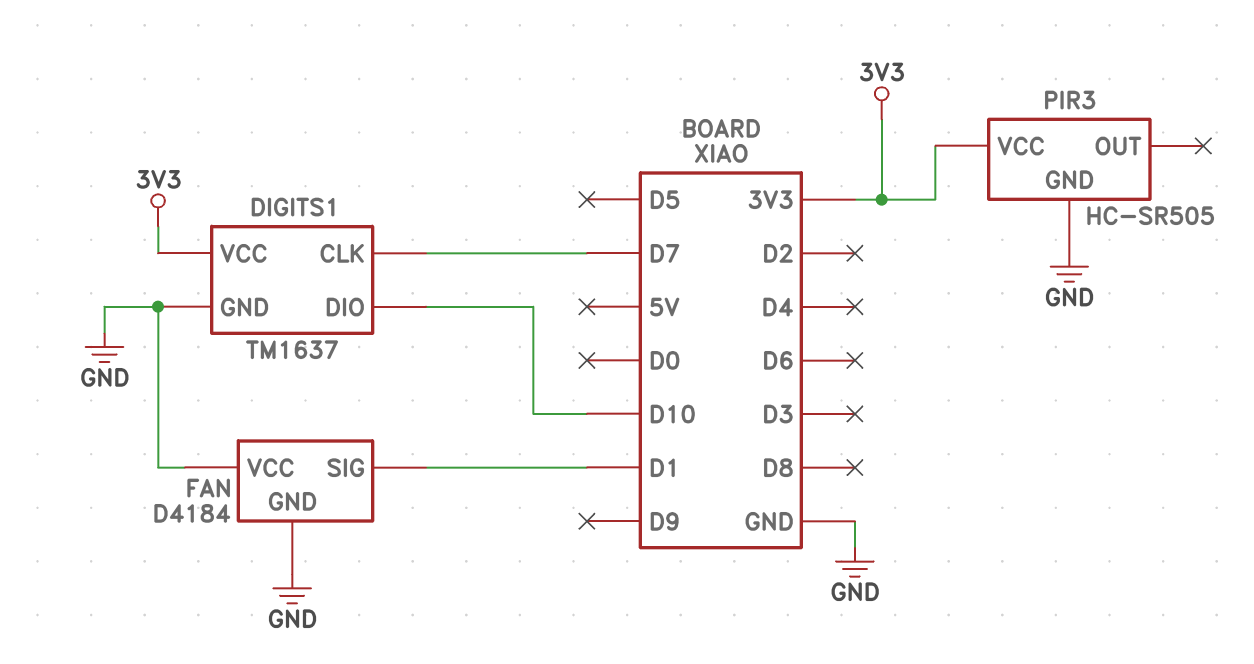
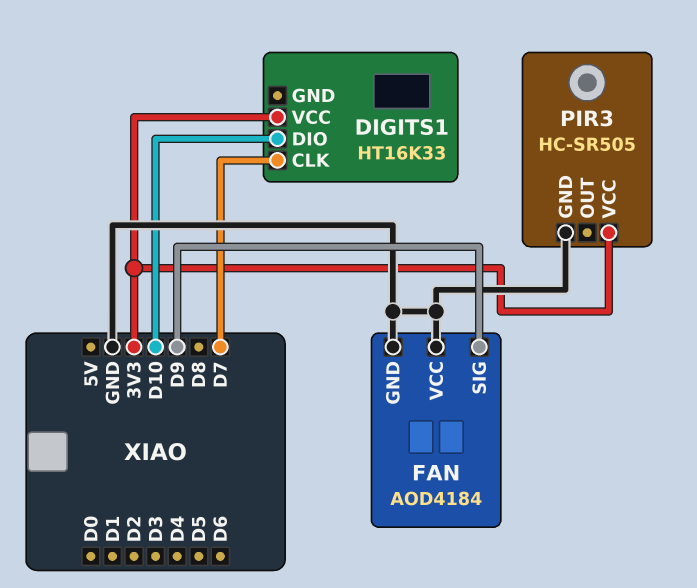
DIGITS1: TM1637 -> HT16K33
DIGITS1 pin GND: GND -> none
FAN: D4184 -> AOD4184
FAN pin SIG: D1 -> D9

